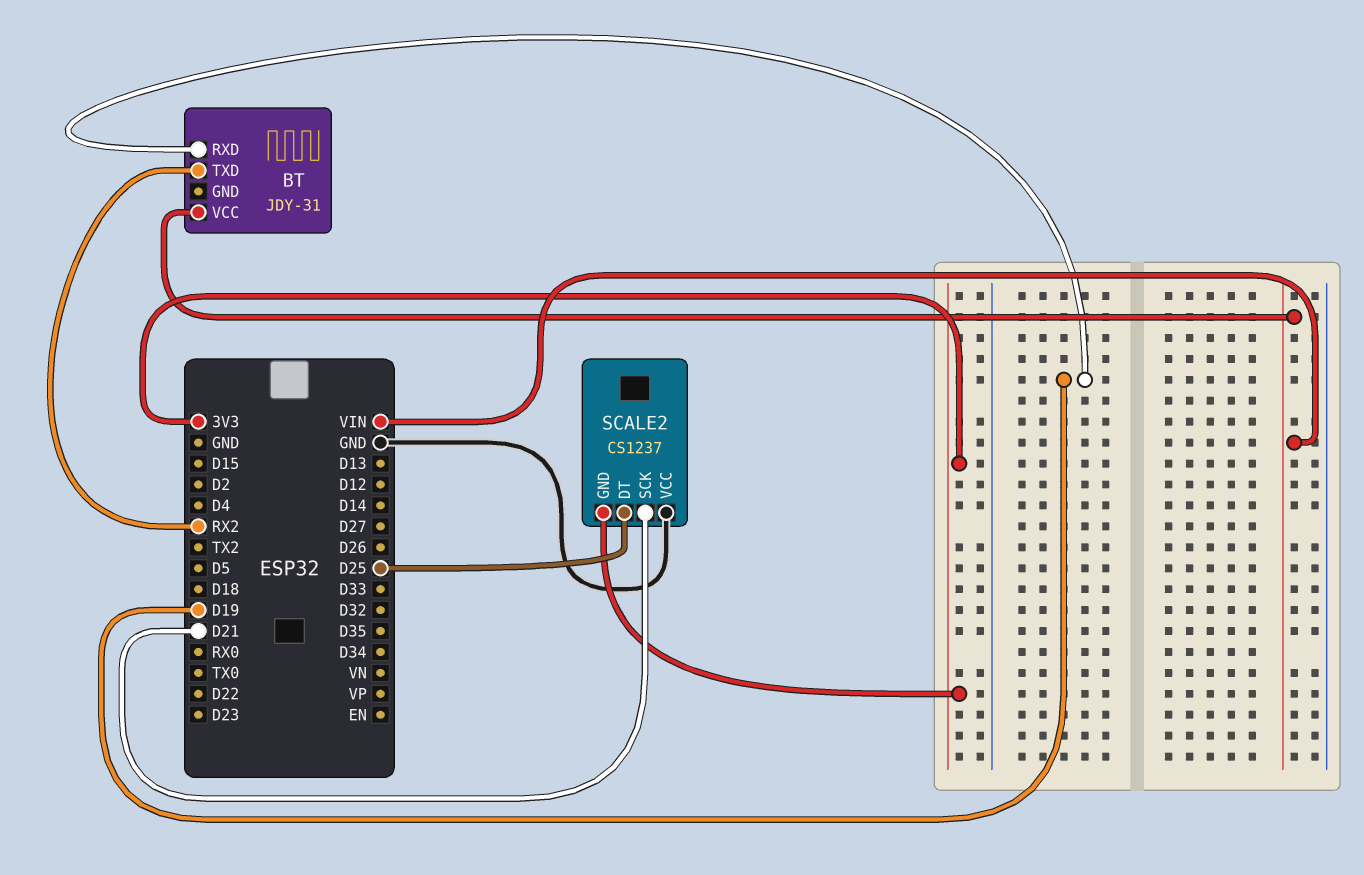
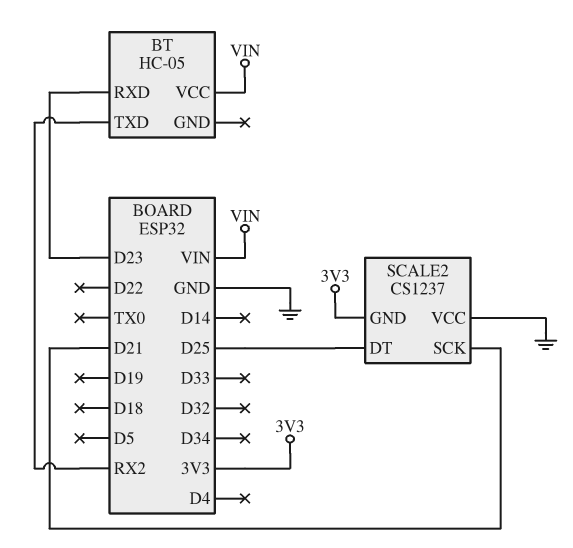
BT: JDY-31 -> HC-05
BT pin RXD: D19 -> D23

